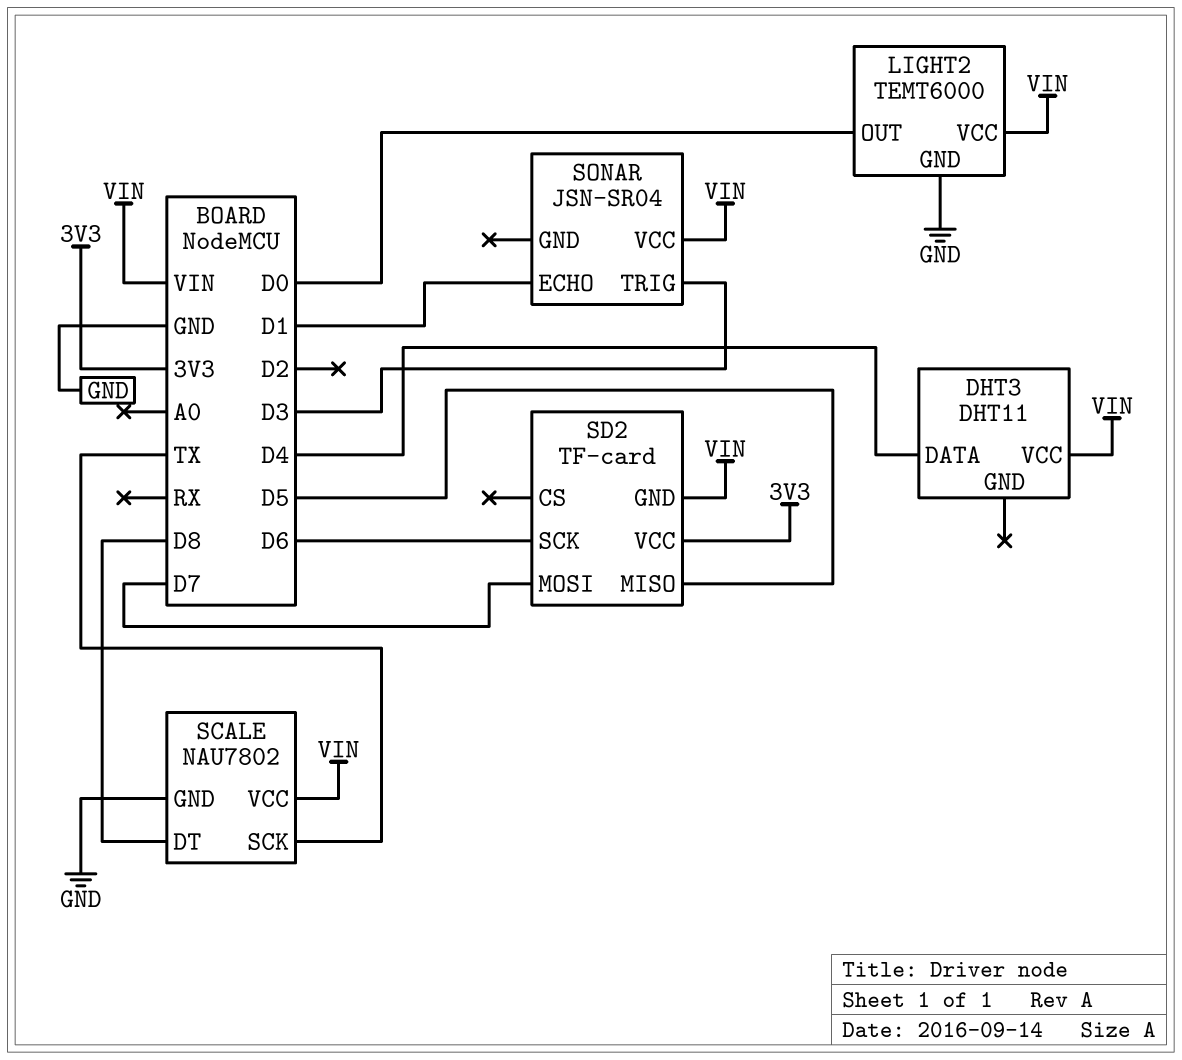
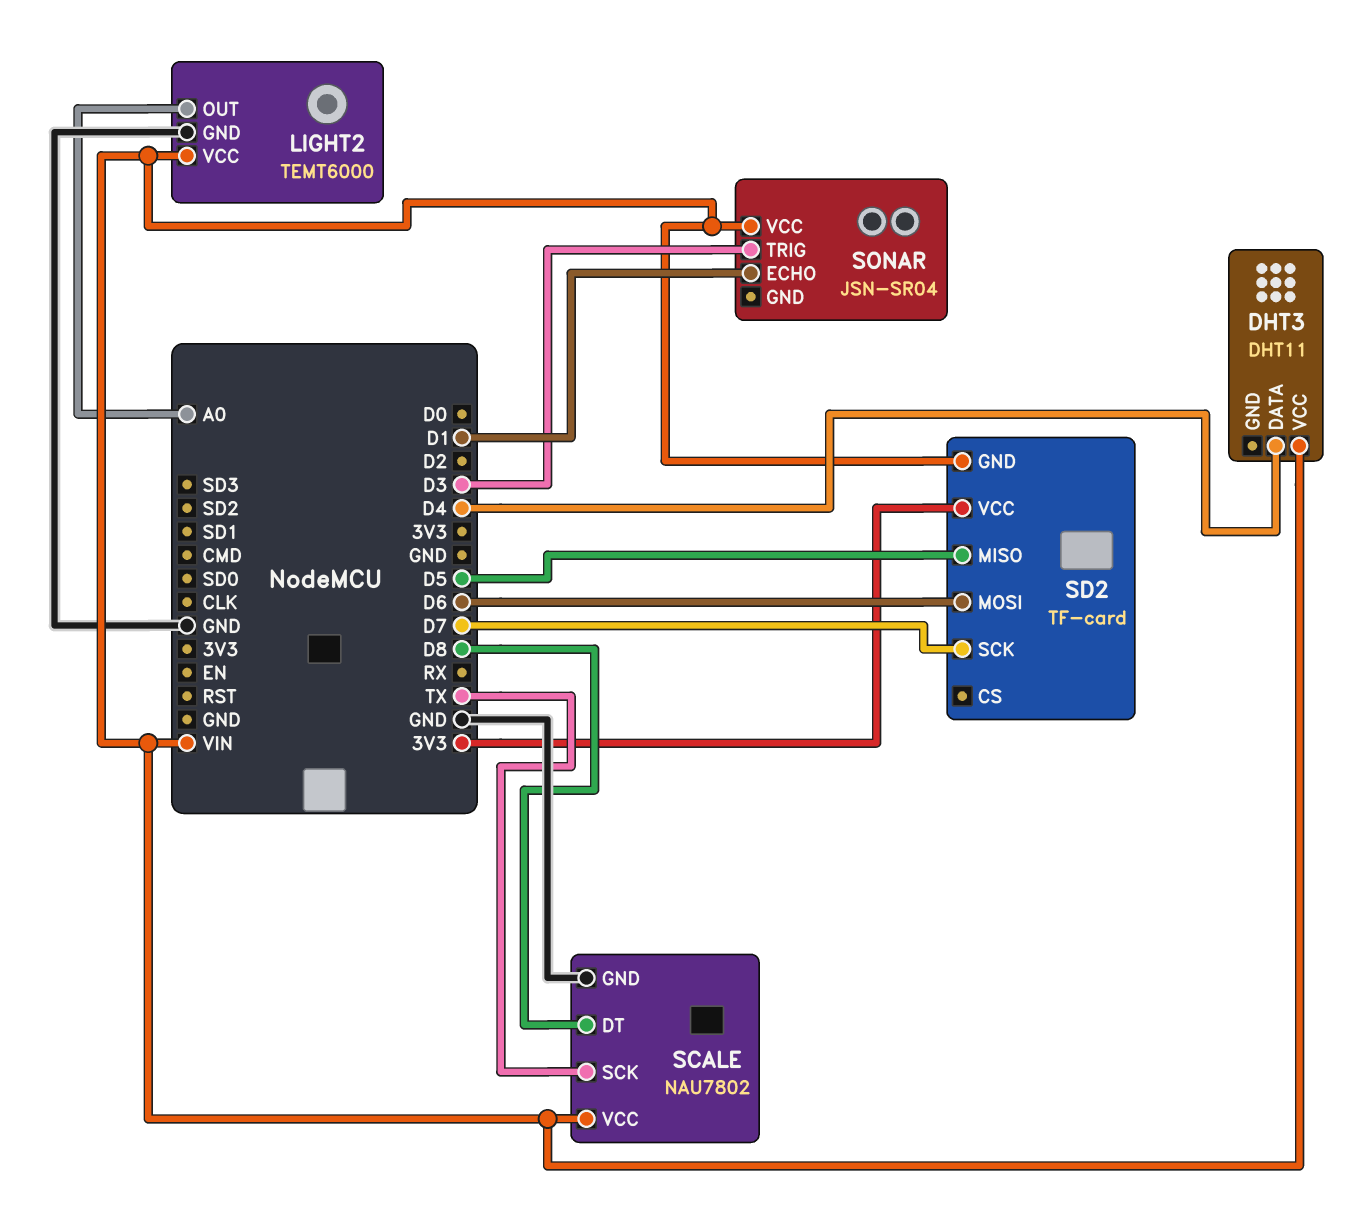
LIGHT2 pin OUT: D0 -> A0
SD2 pin MOSI: D7 -> D6
SD2 pin SCK: D6 -> D7

